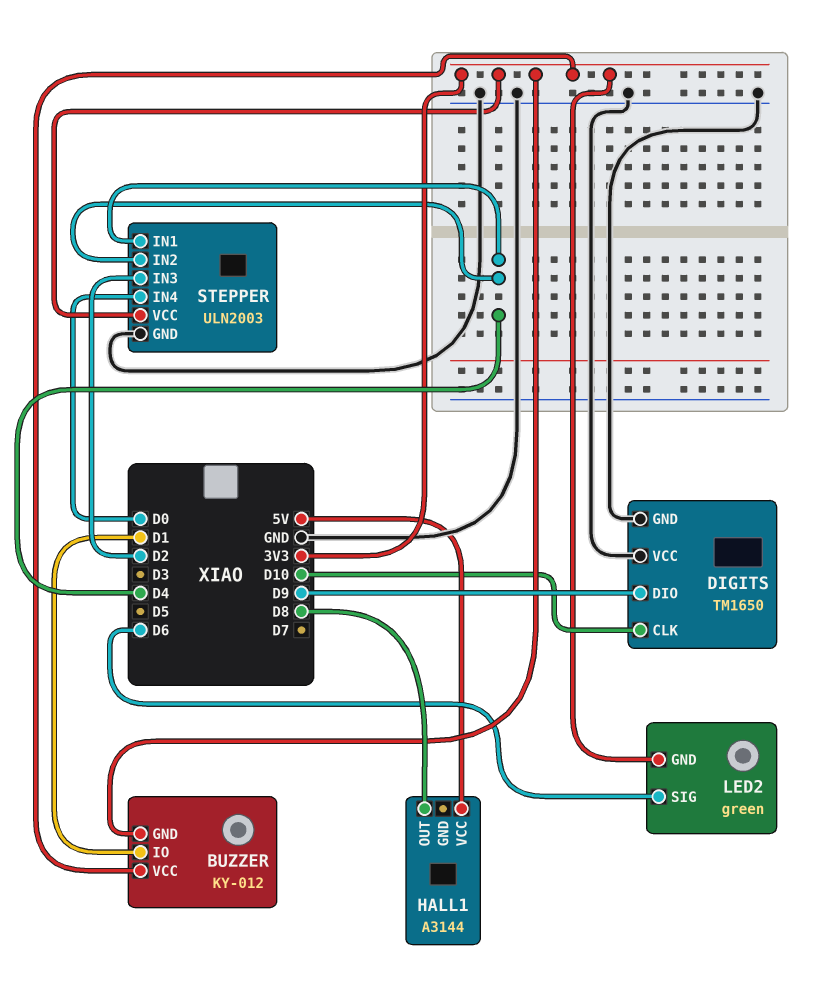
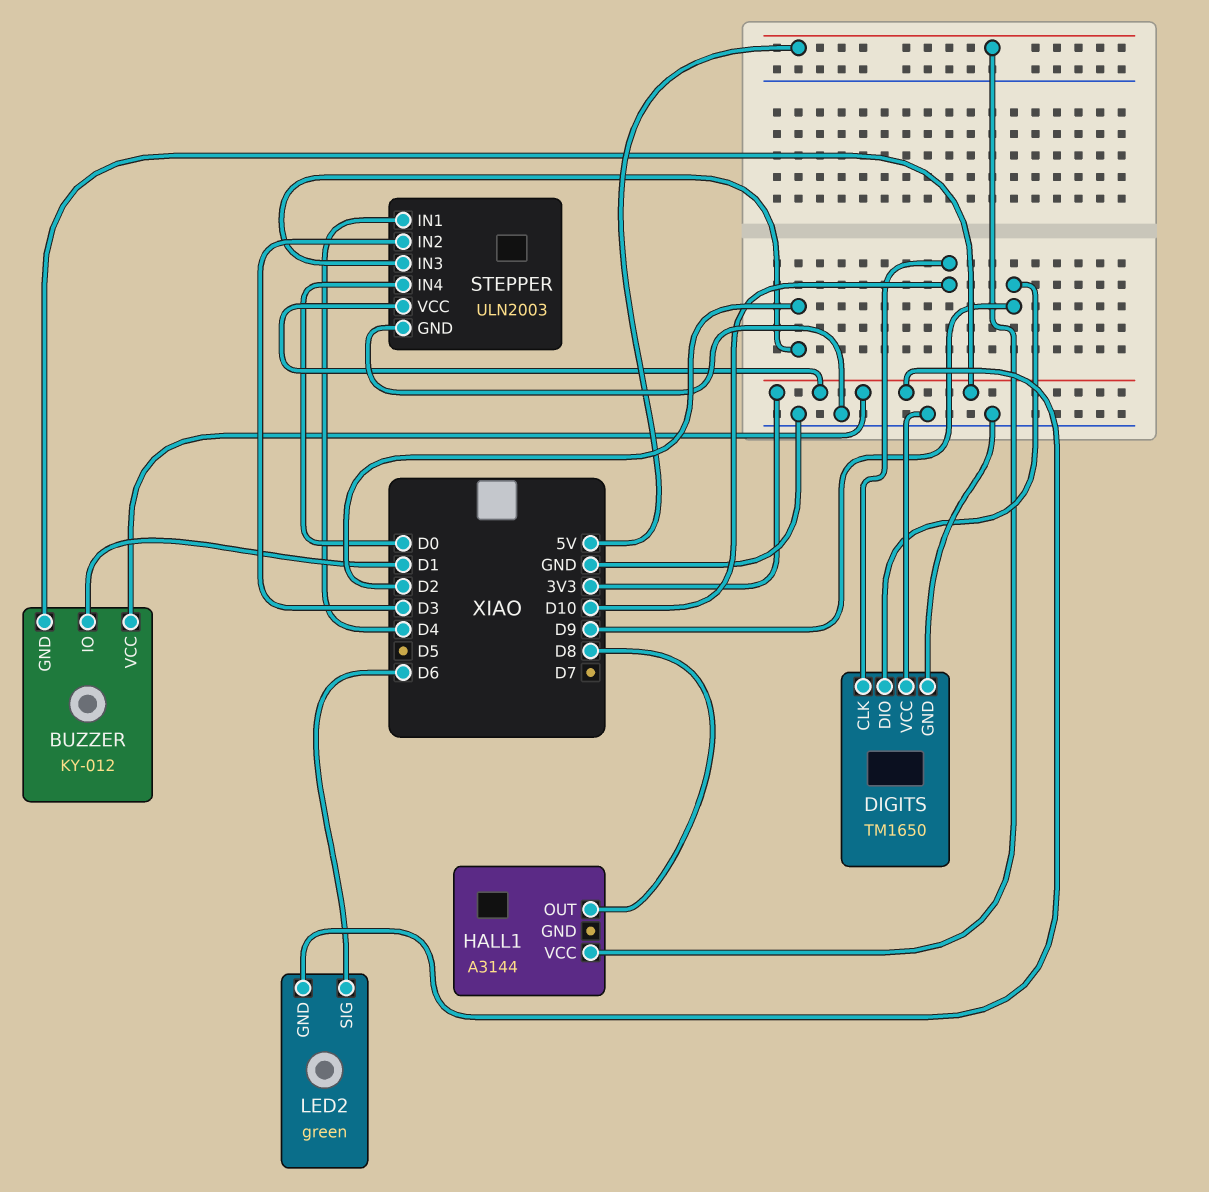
STEPPER pin IN2: D4 -> D3

